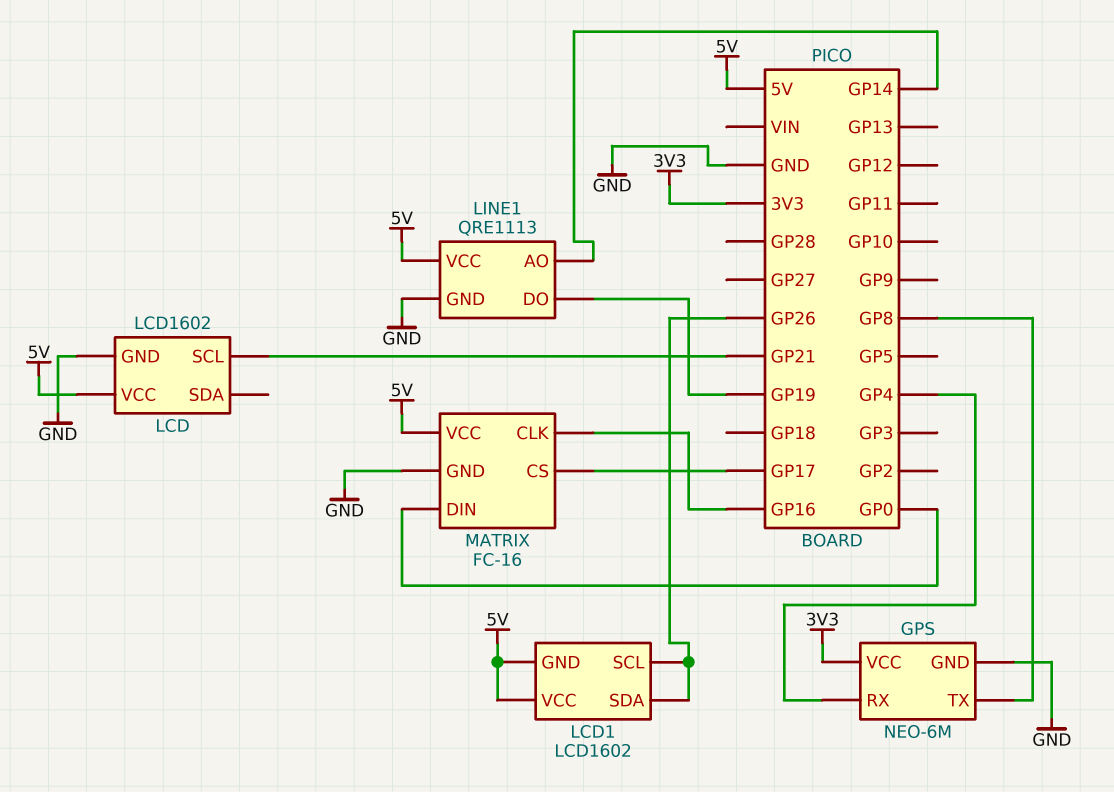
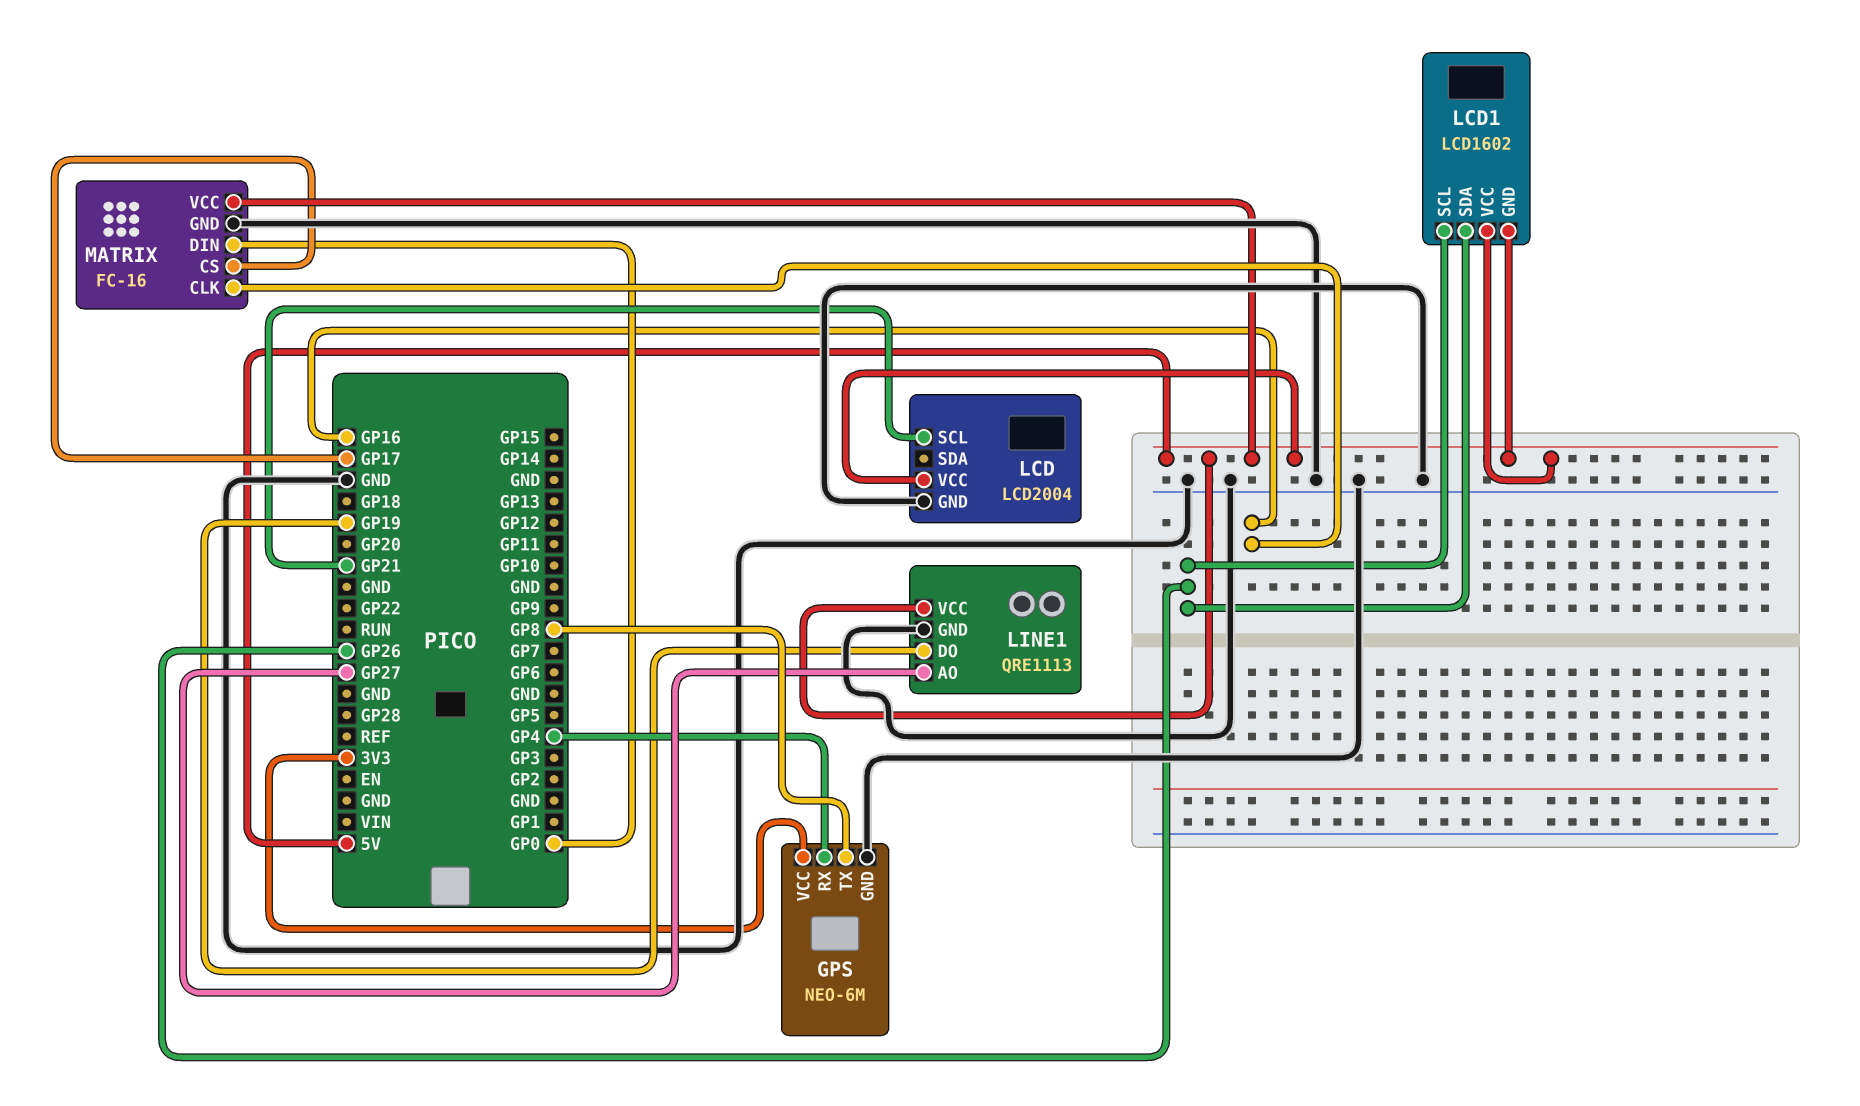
LCD: LCD1602 -> LCD2004
LINE1 pin AO: GP14 -> GP27

